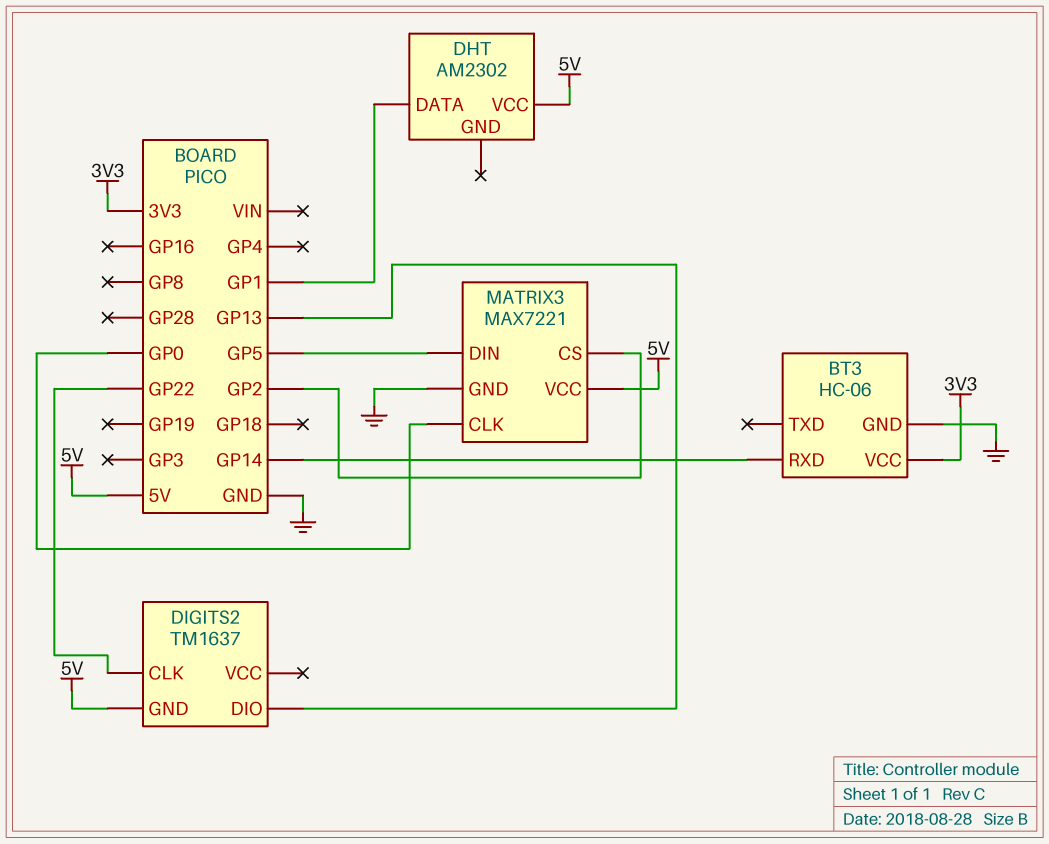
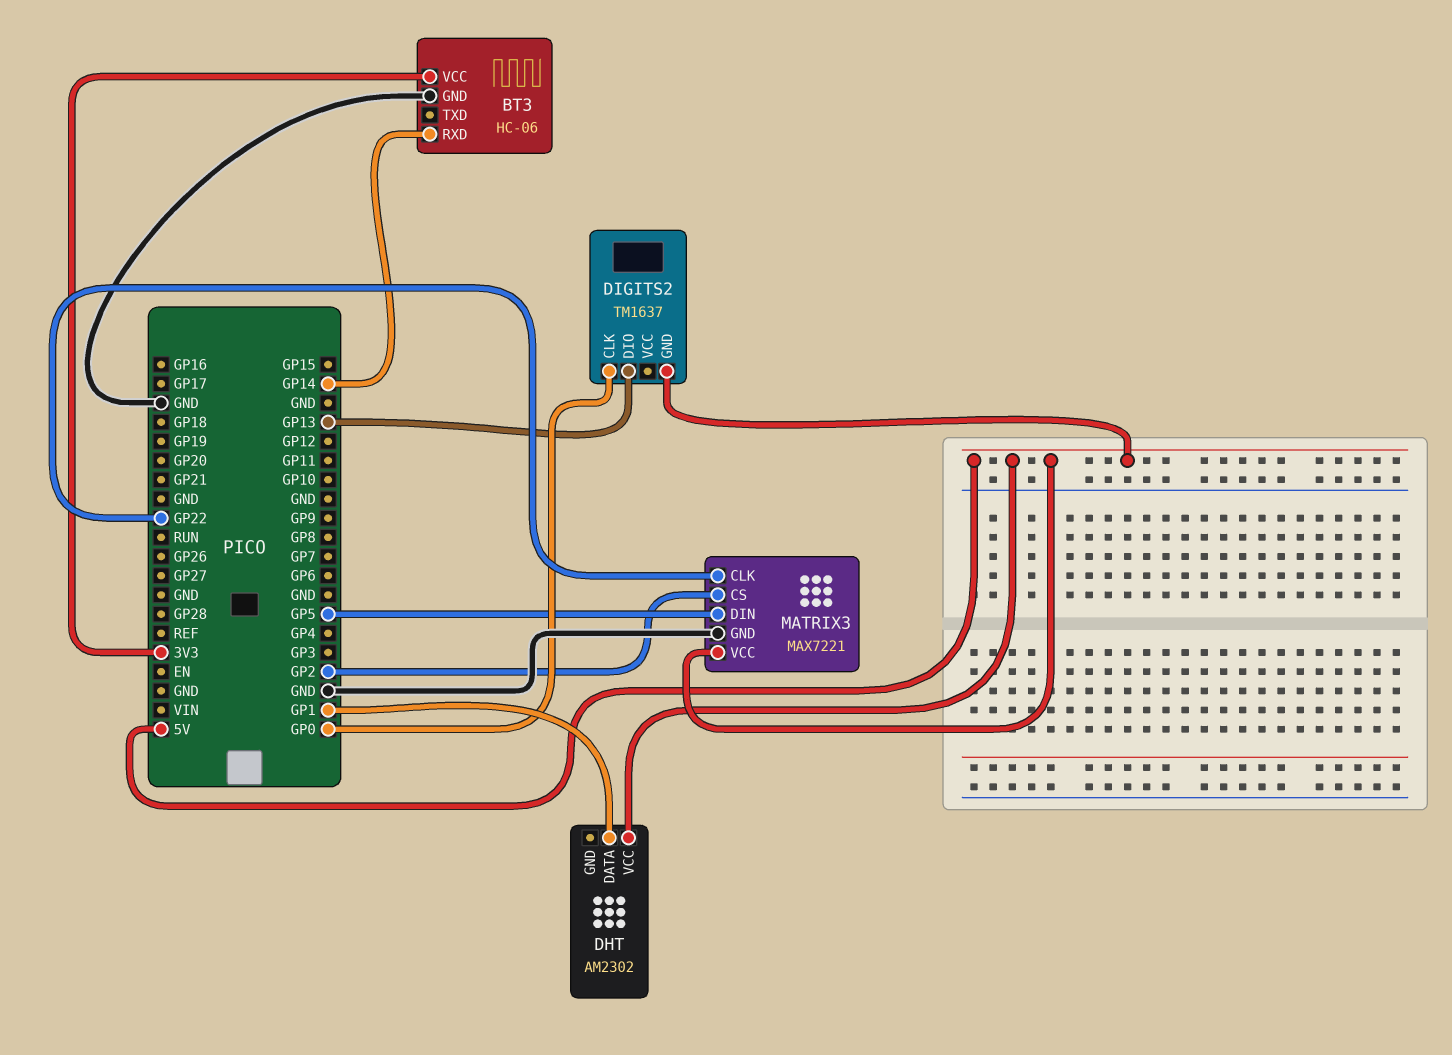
DIGITS2 pin CLK: GP22 -> GP0
MATRIX3 pin CLK: GP0 -> GP22

